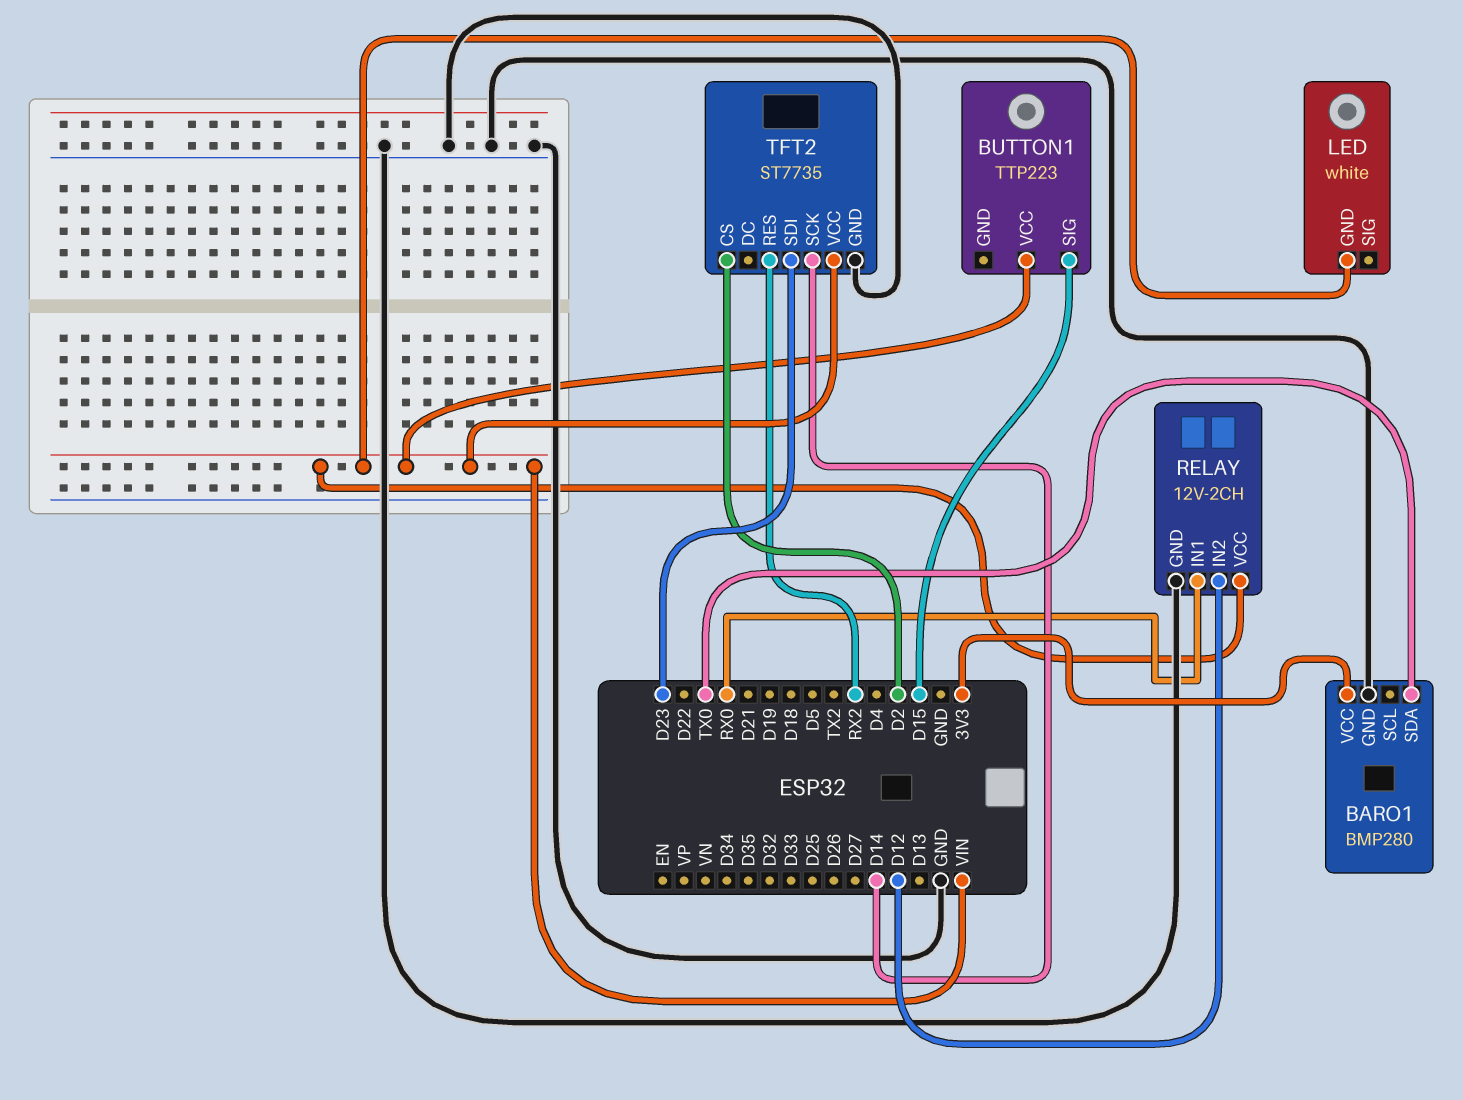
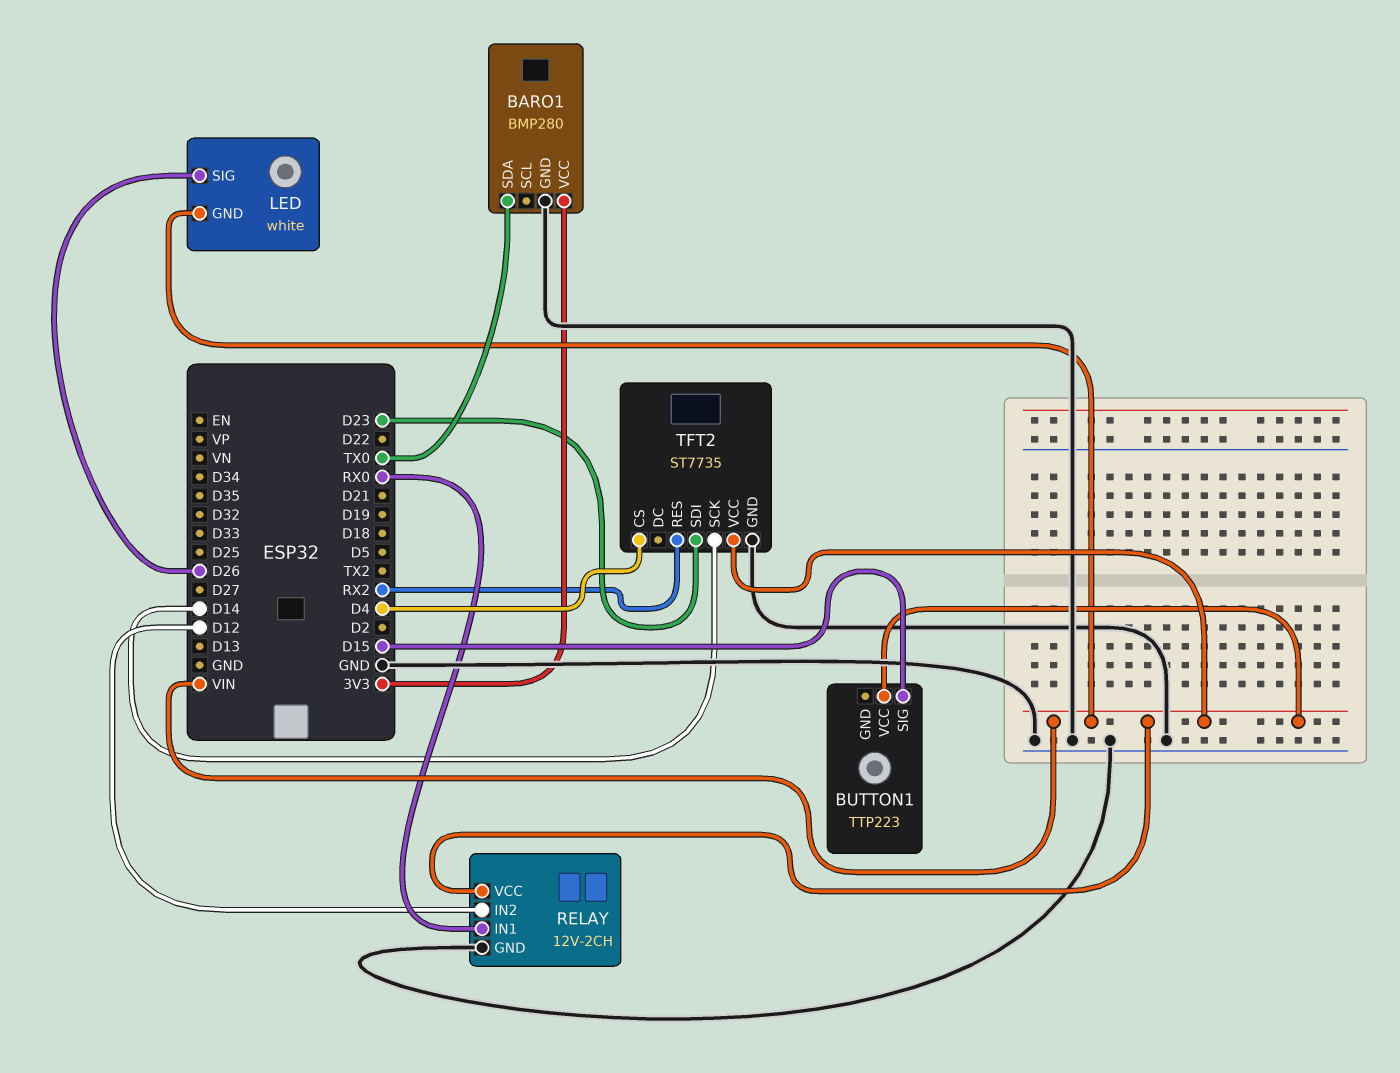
LED pin SIG: none -> D26
TFT2 pin CS: D2 -> D4

